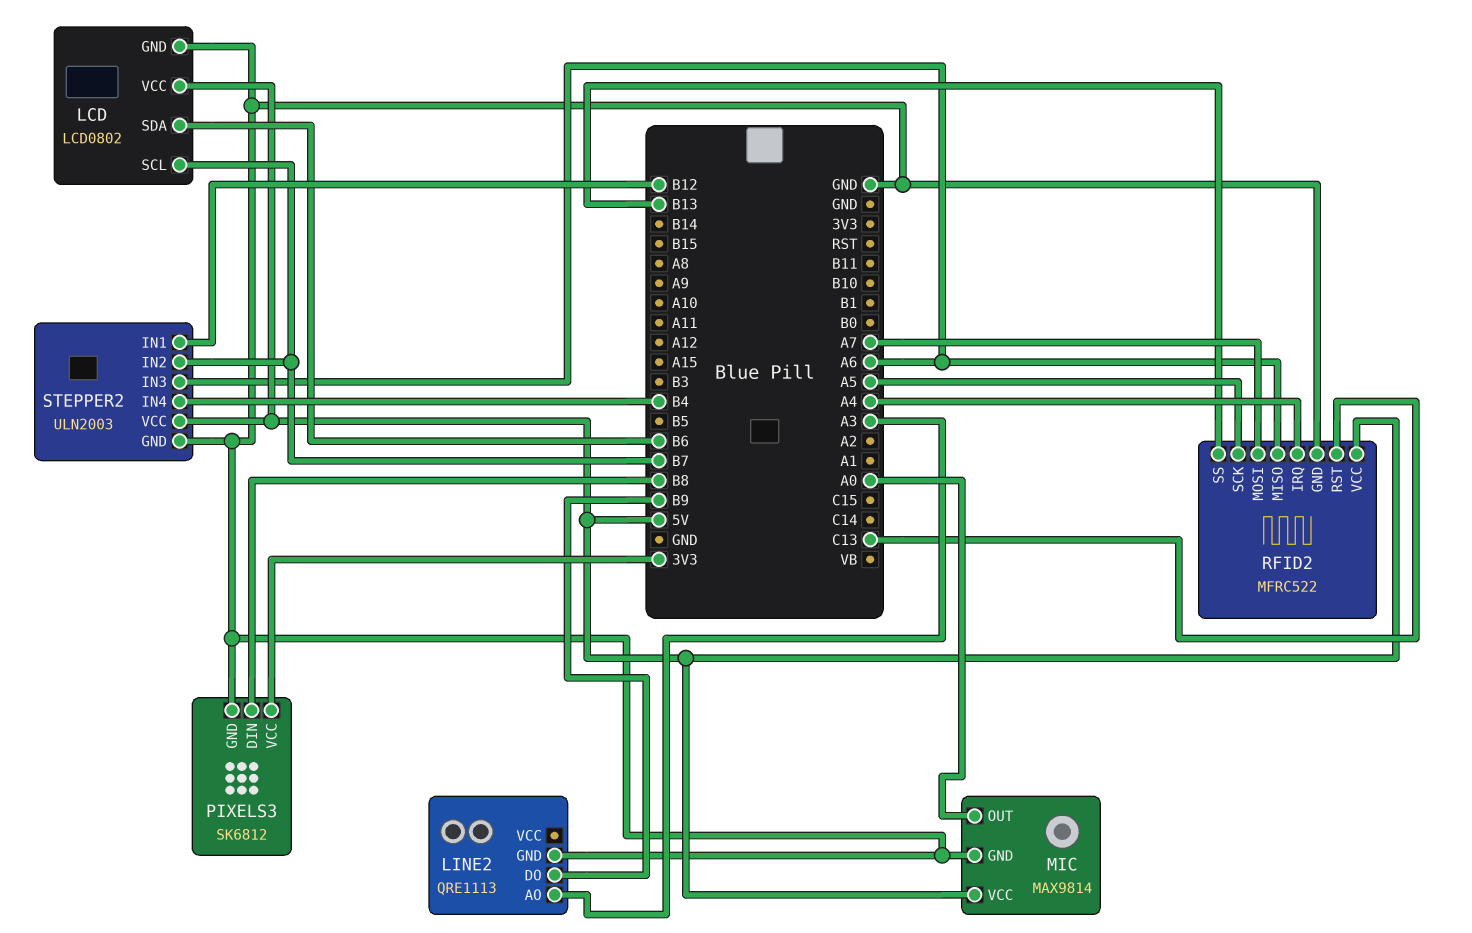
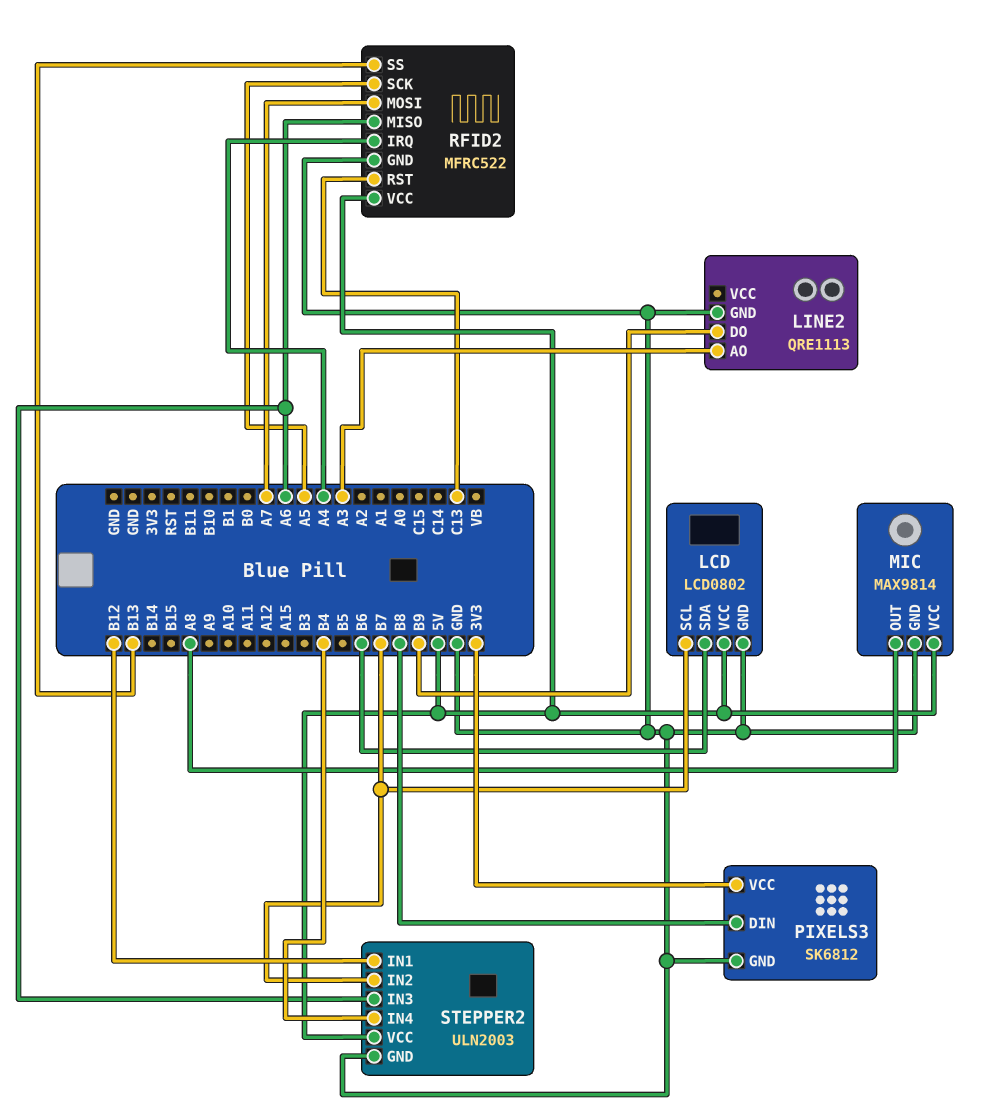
MIC pin OUT: A0 -> A8

